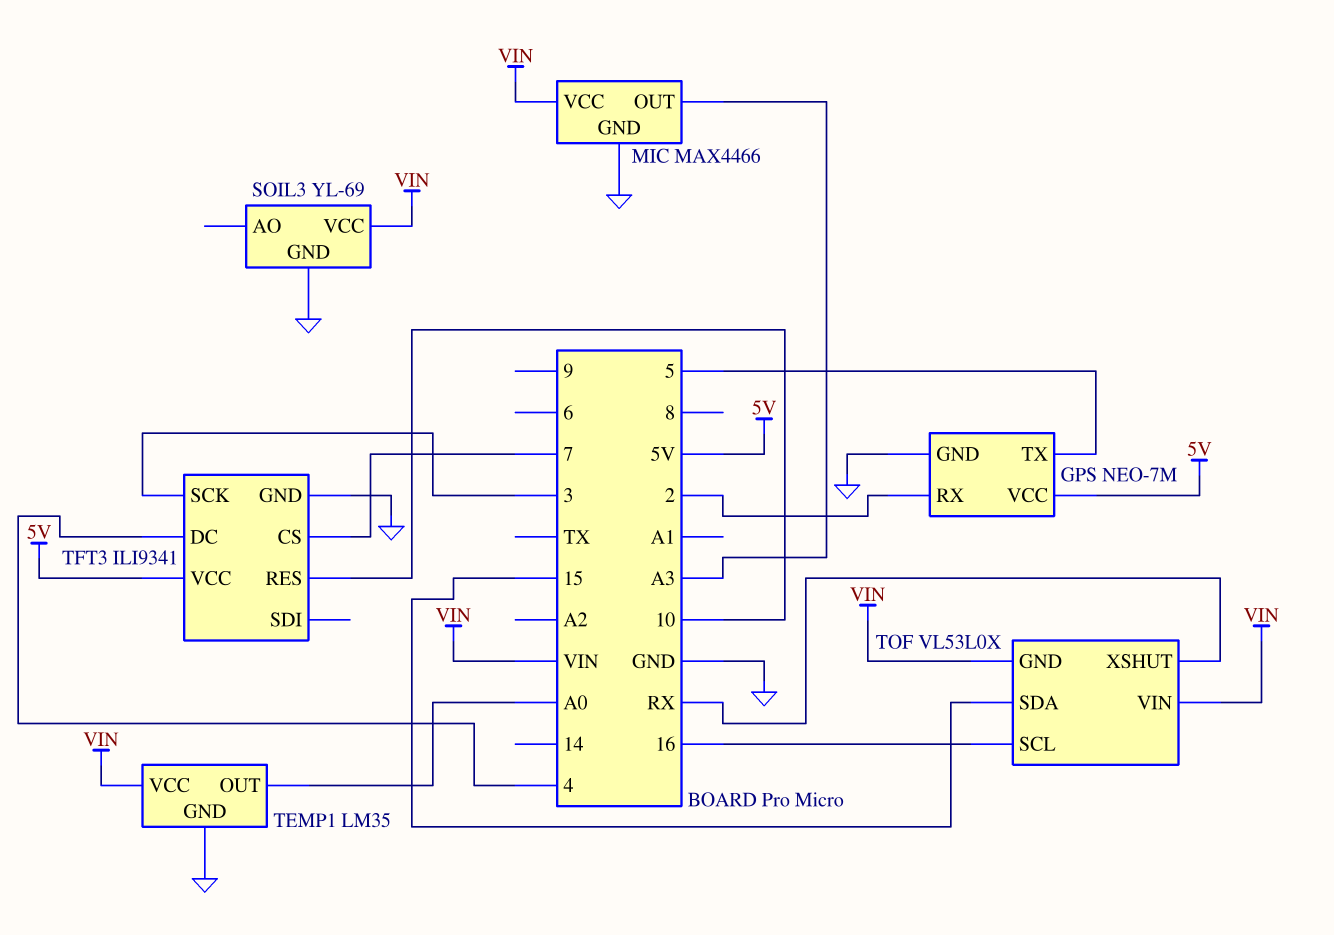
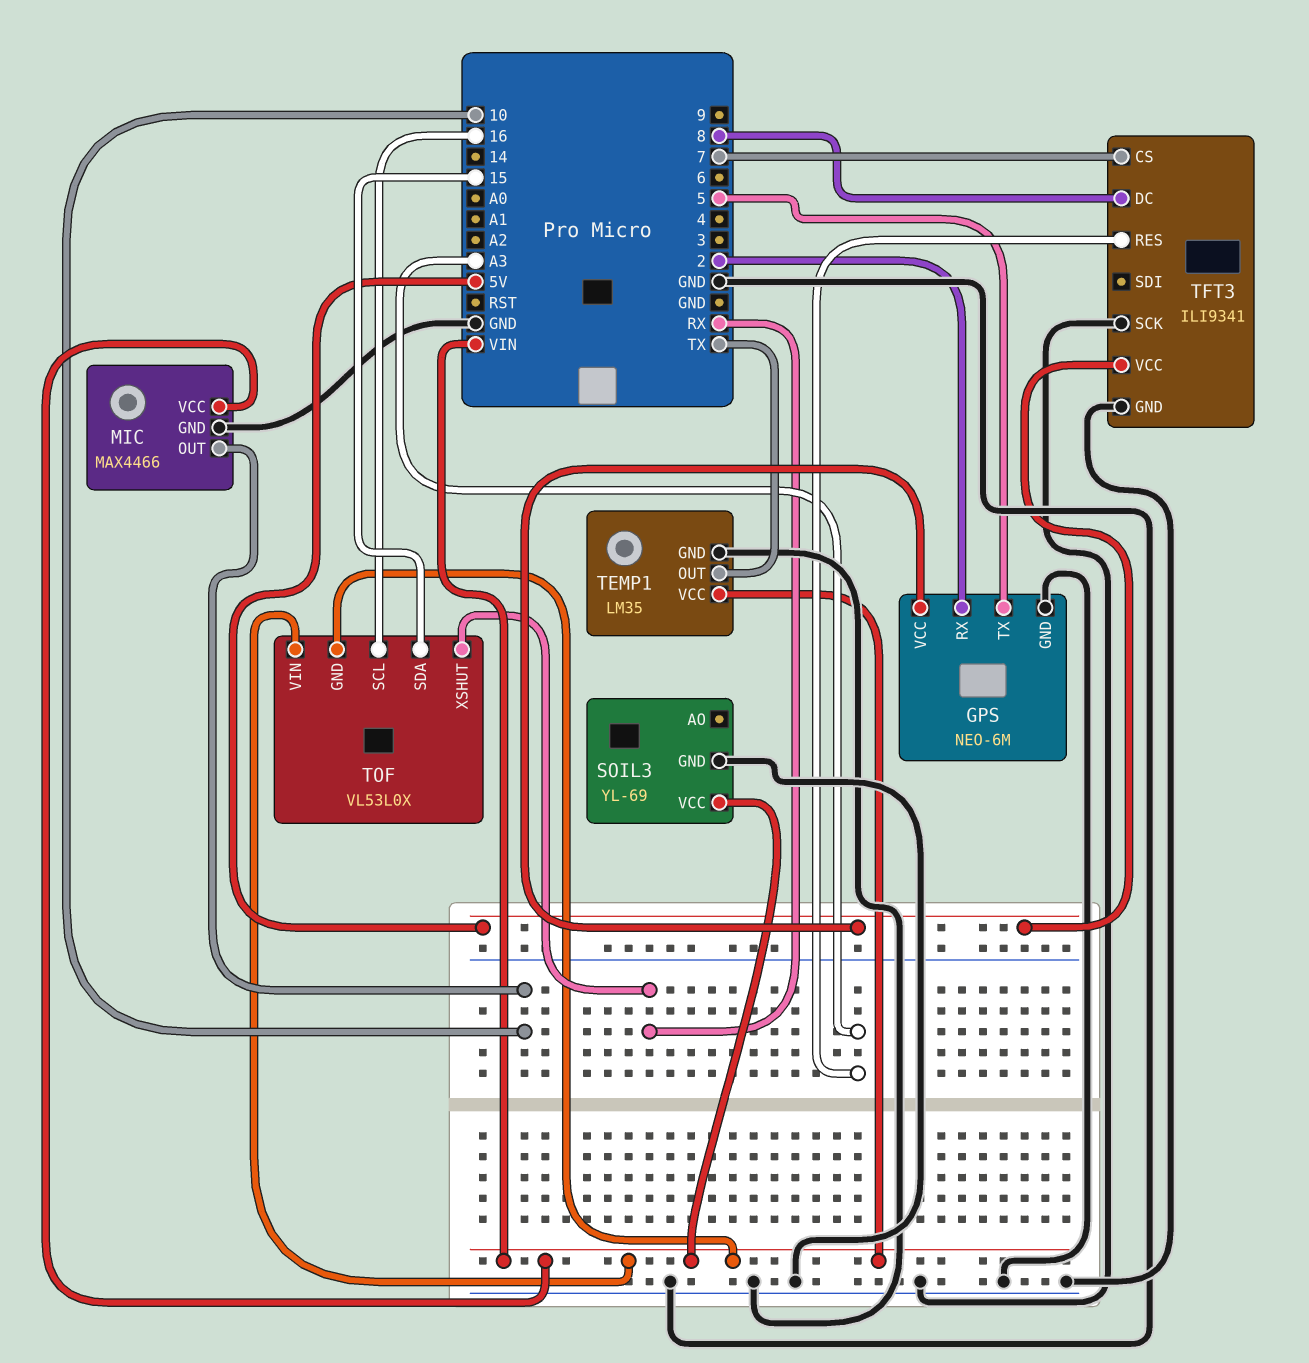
GPS: NEO-7M -> NEO-6M
MIC pin OUT: A3 -> 10
TEMP1 pin OUT: A0 -> TX
TFT3 pin DC: 4 -> 8
TFT3 pin RES: 10 -> A3
TFT3 pin SCK: 3 -> GND

